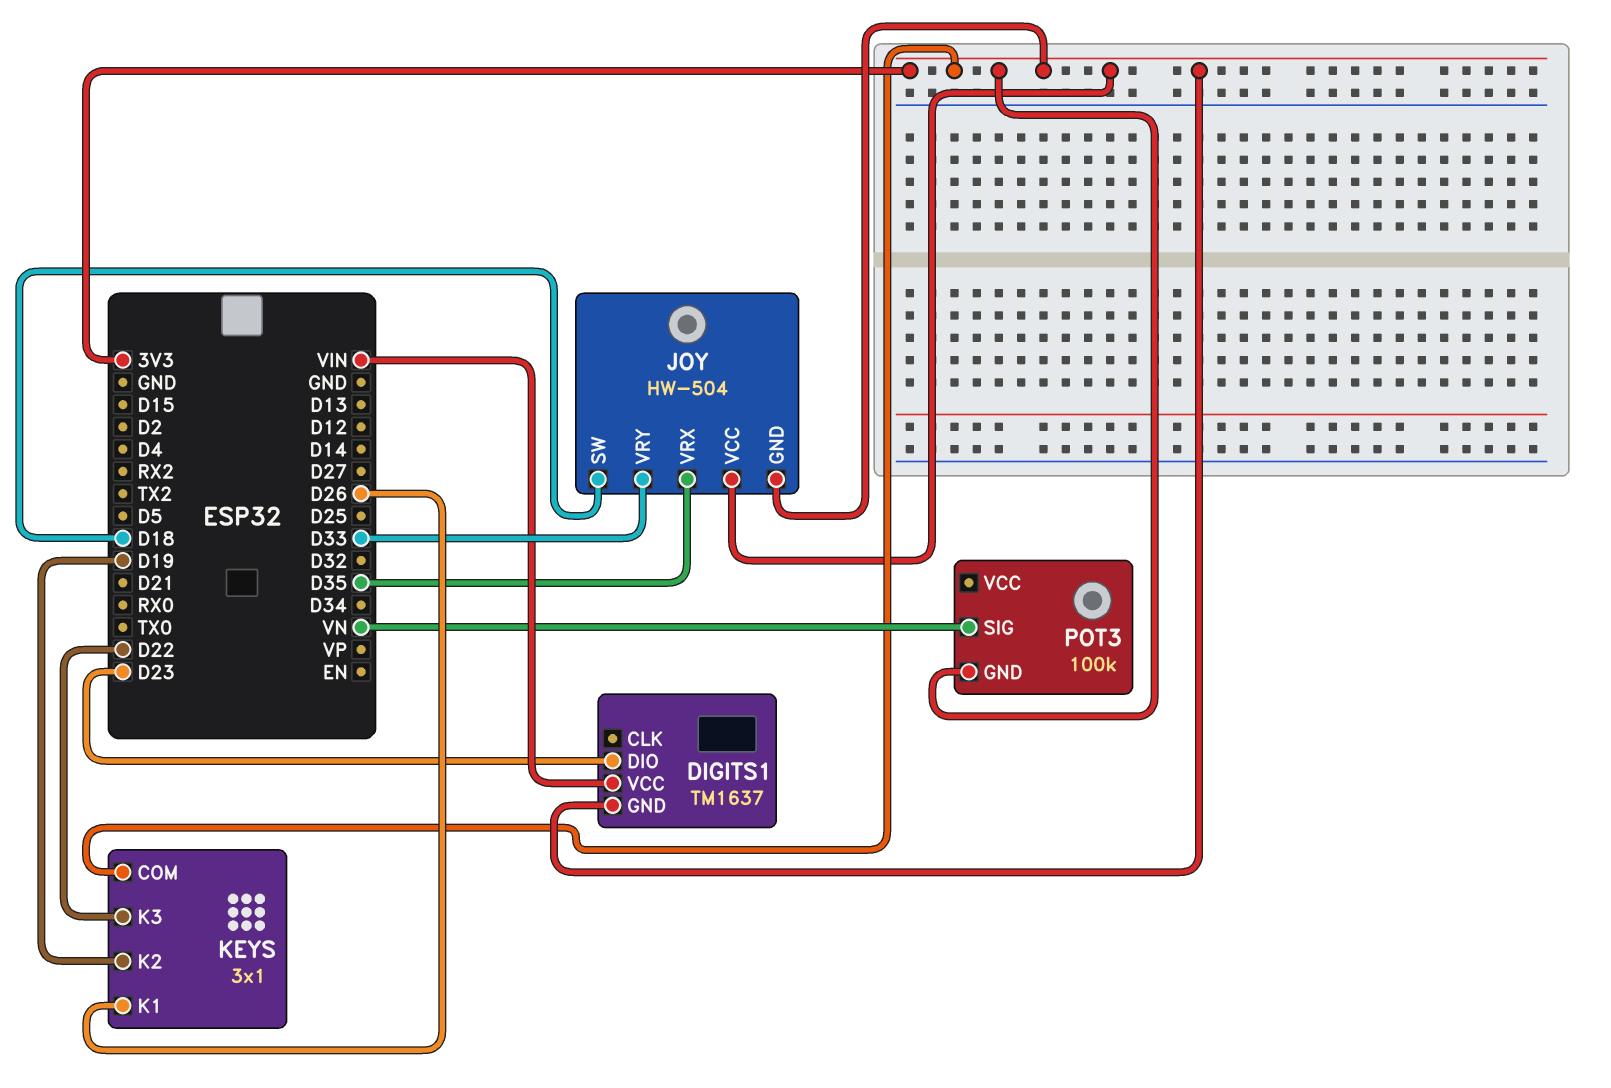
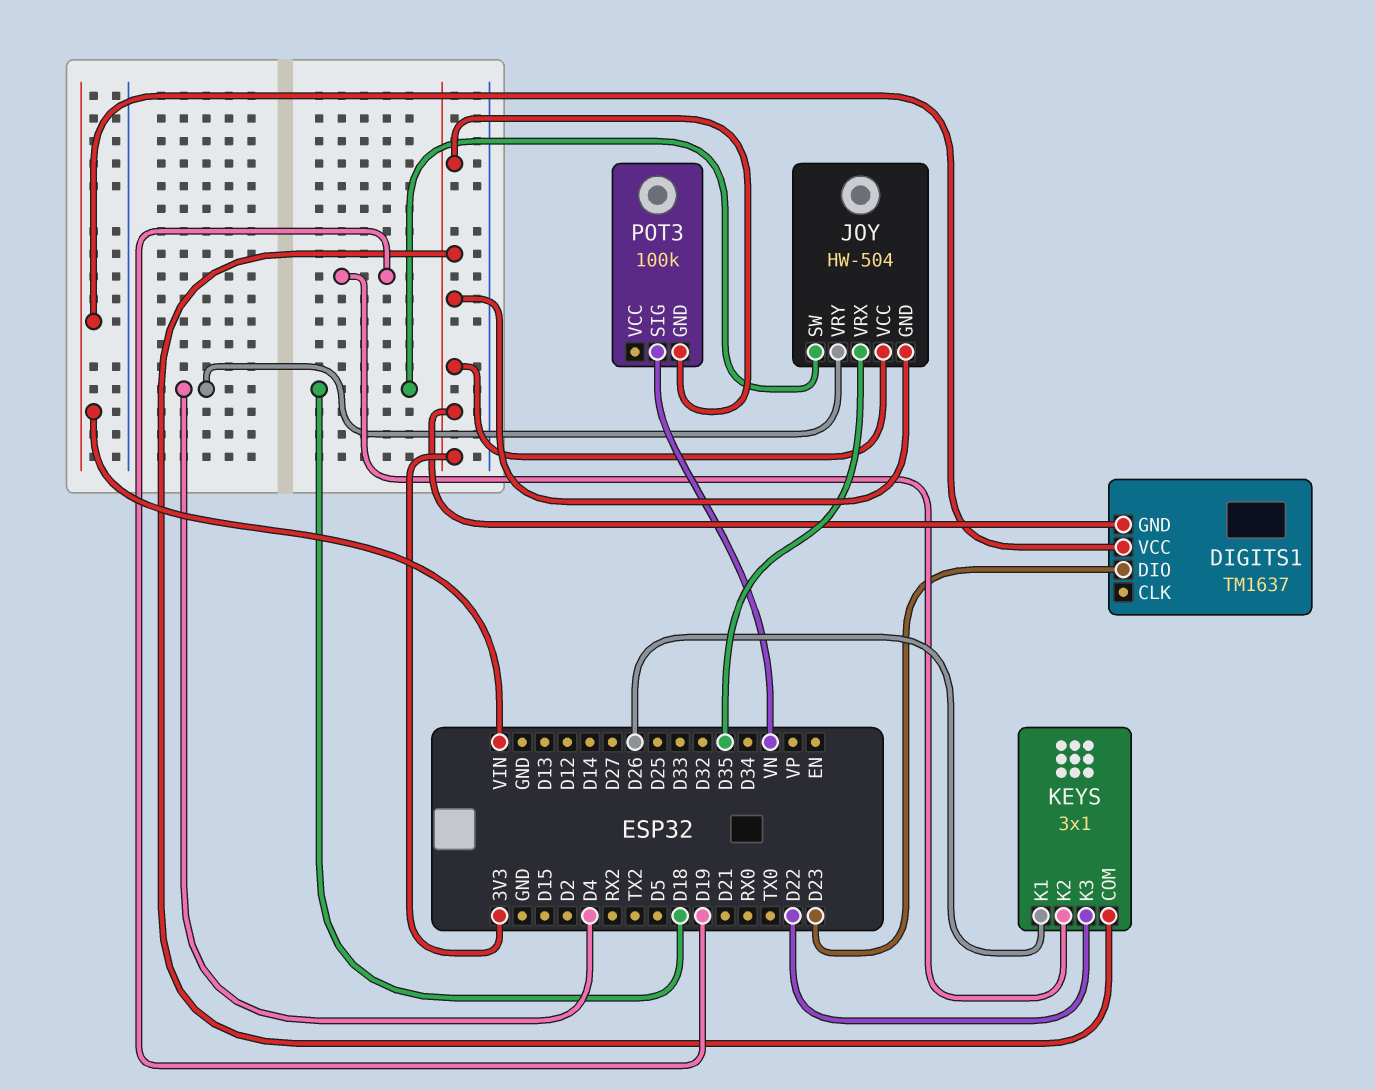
JOY pin VRY: D33 -> D4

